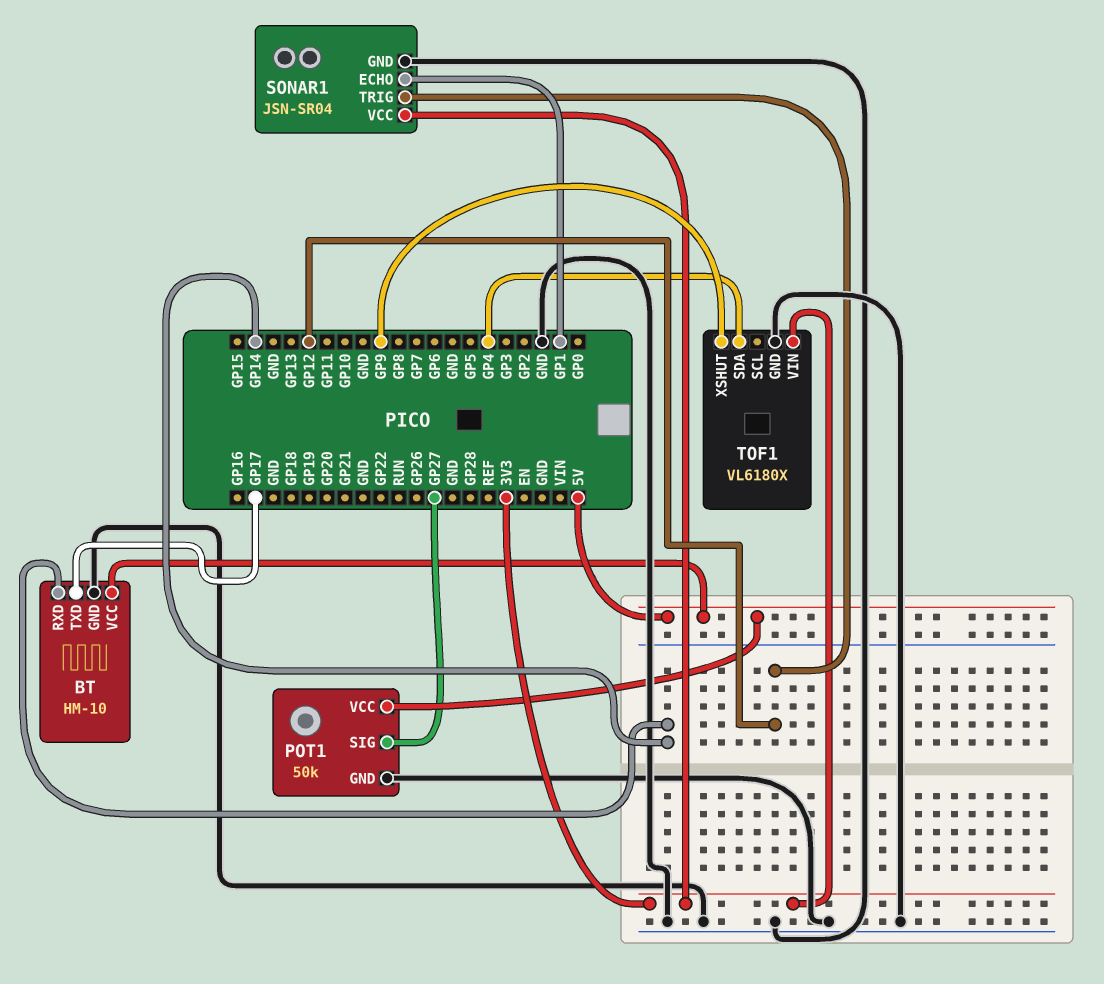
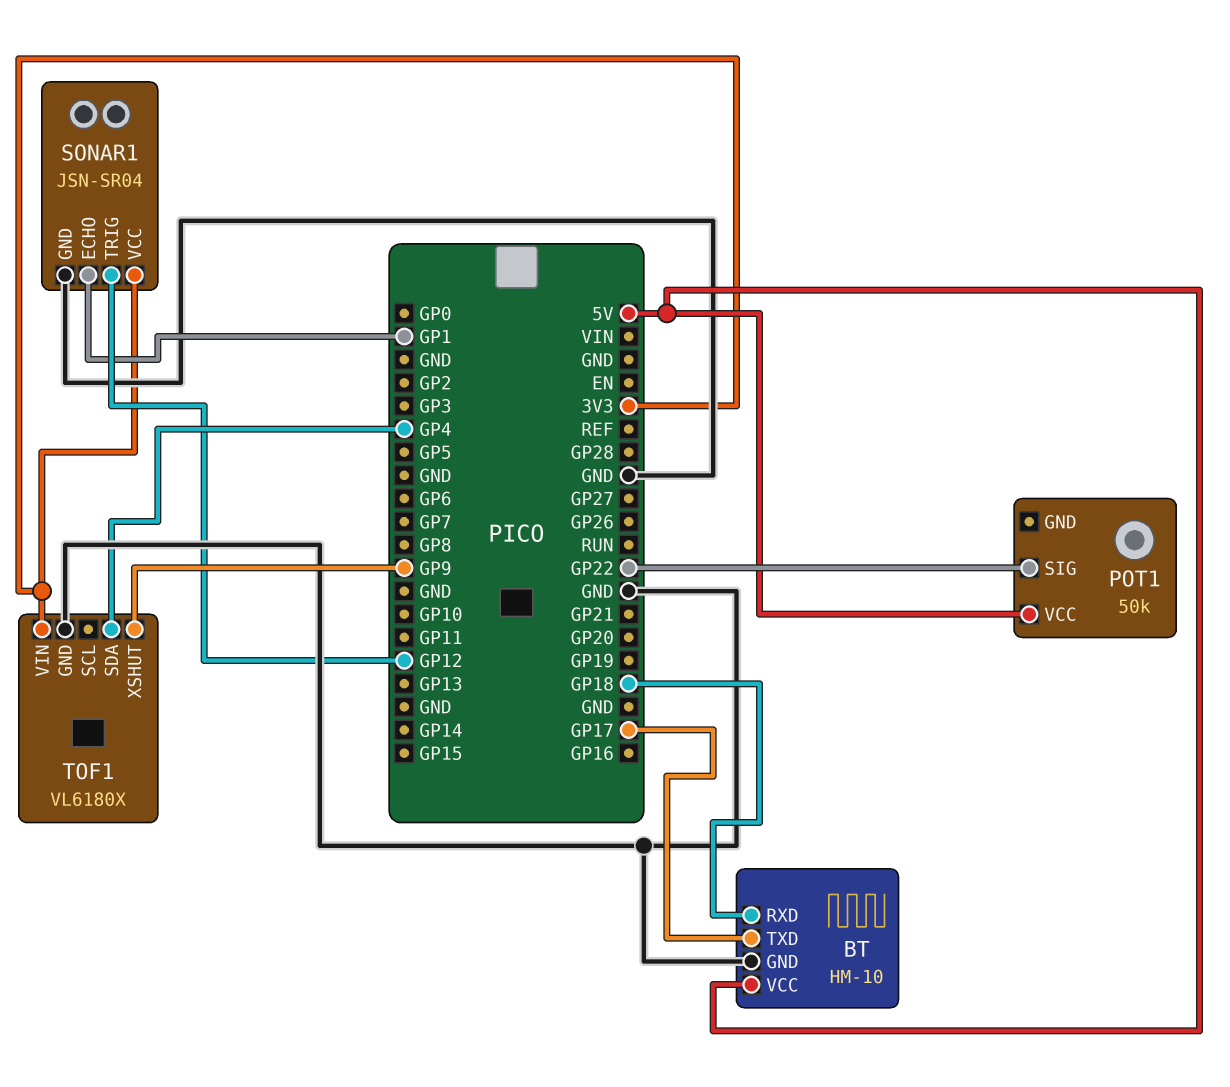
BT pin RXD: GP14 -> GP18
POT1 pin GND: GND -> none
POT1 pin SIG: GP27 -> GP22

